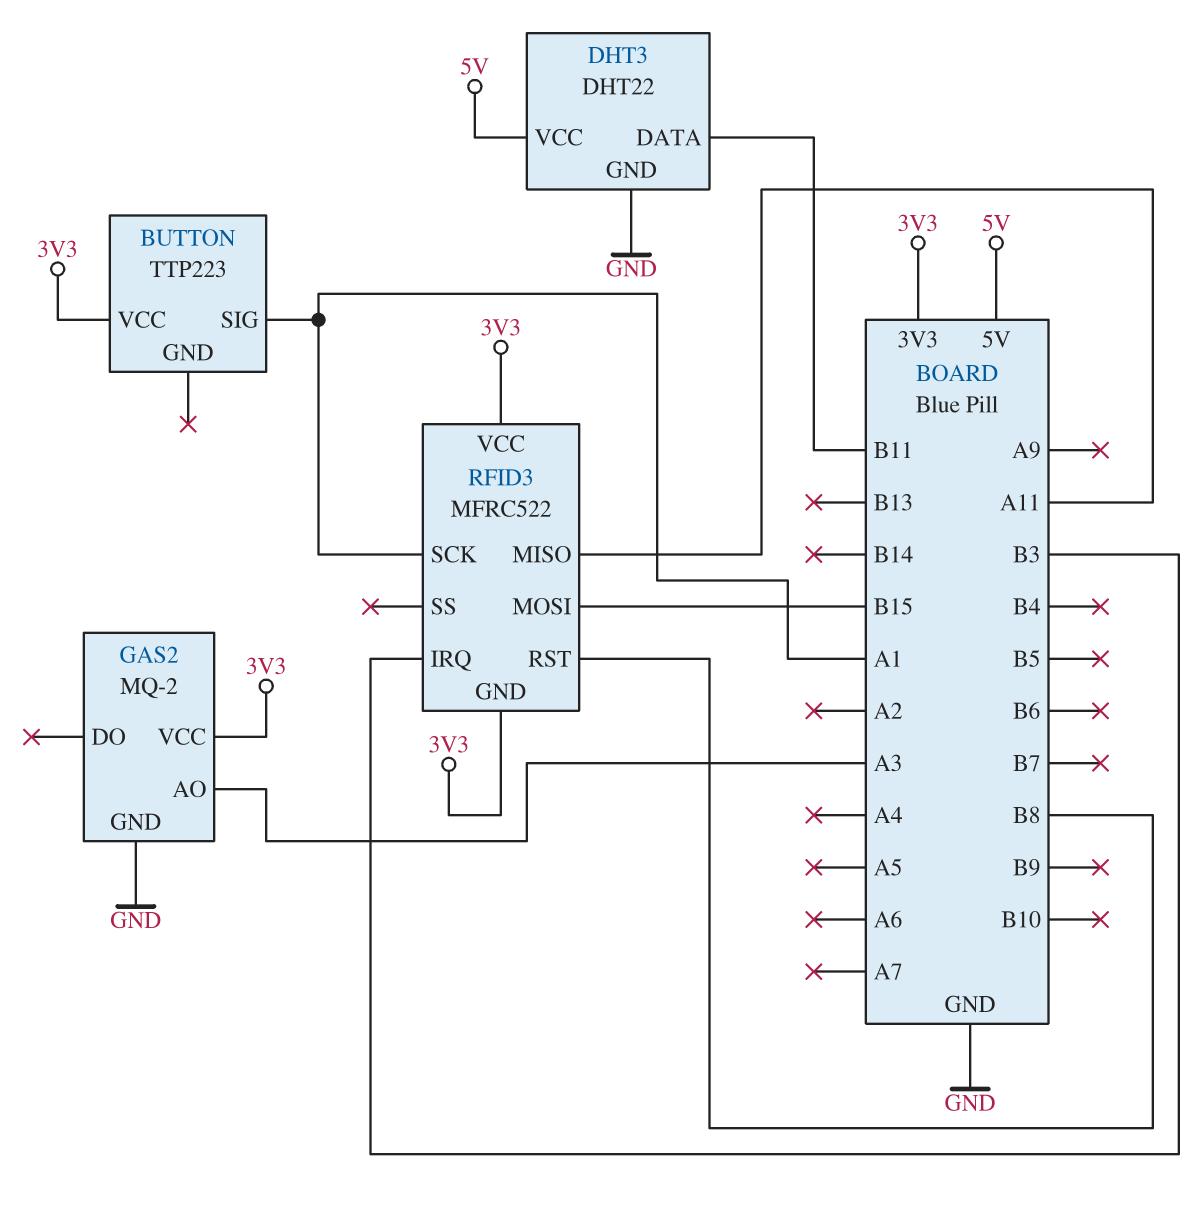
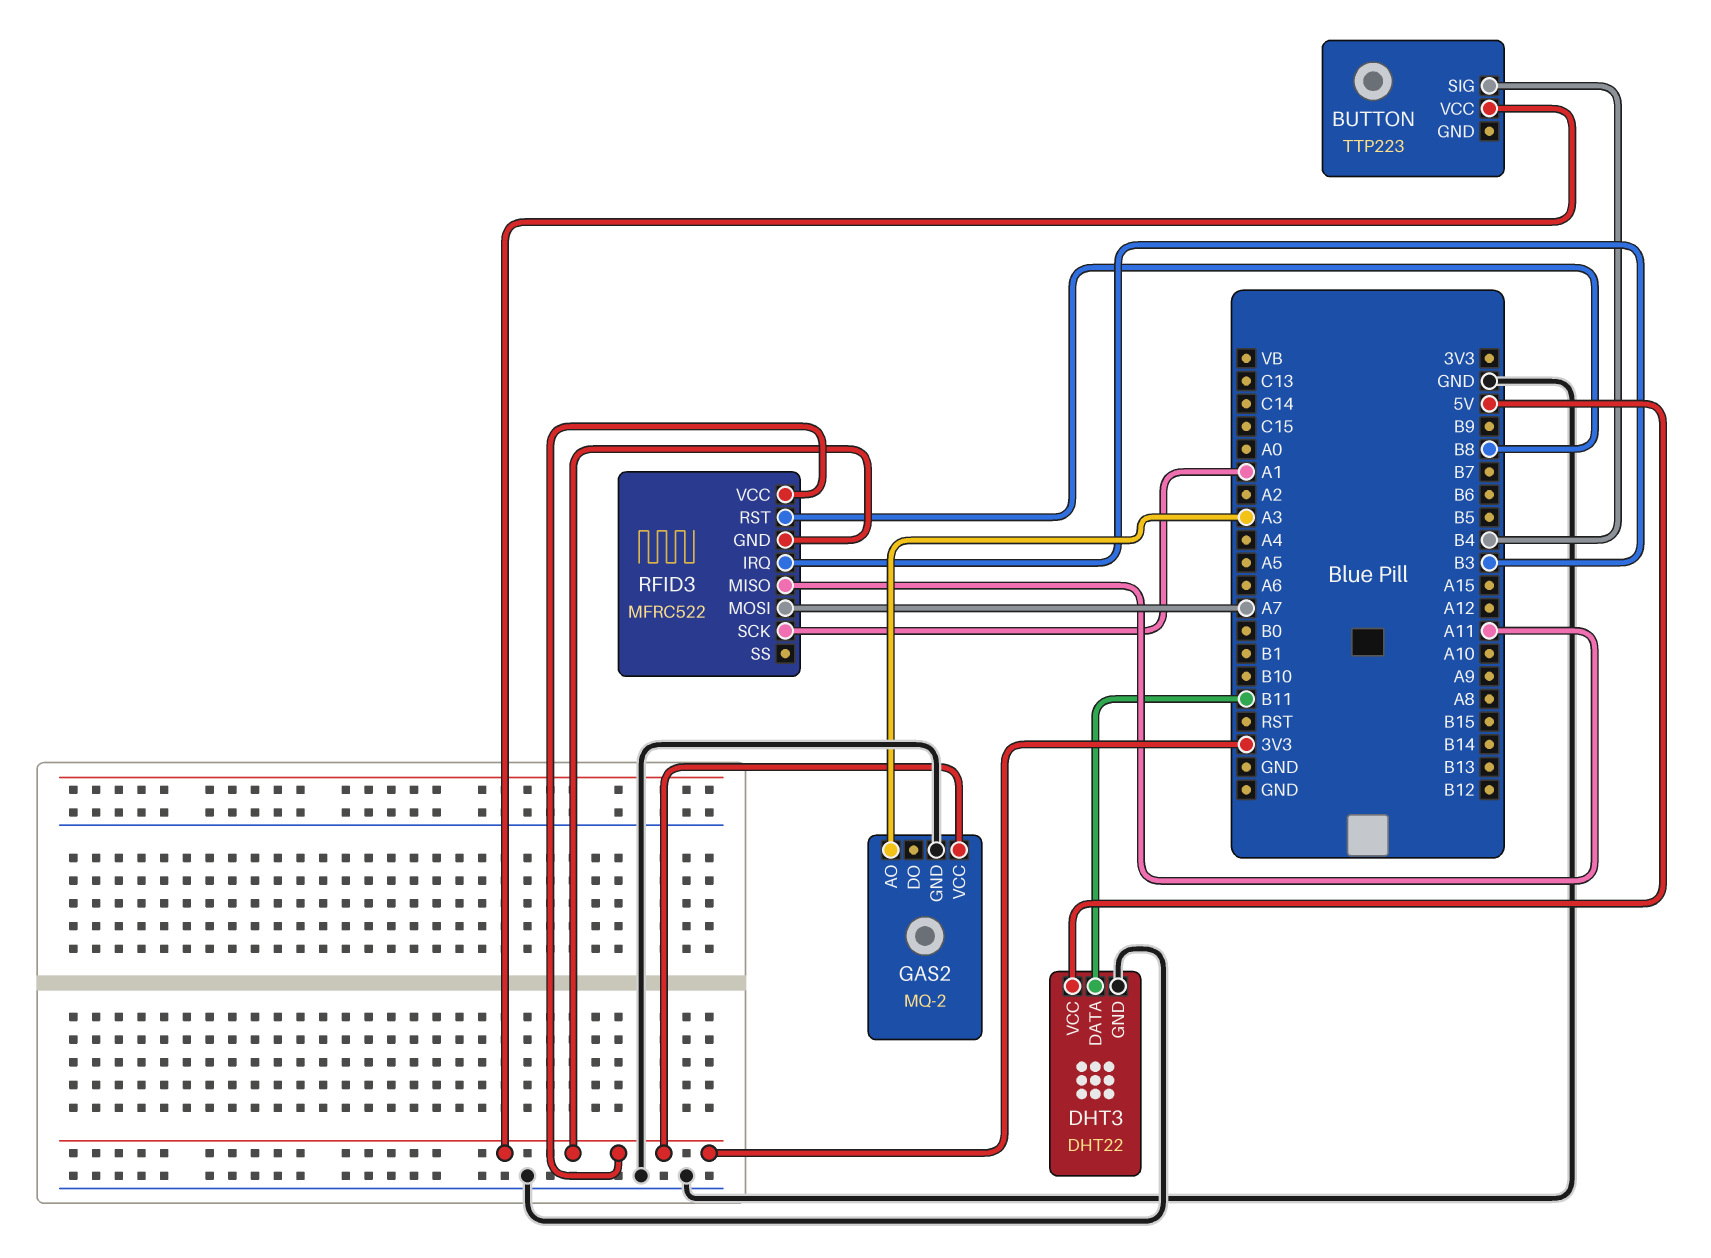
BUTTON pin SIG: A1 -> B4
RFID3 pin MOSI: B15 -> A7

